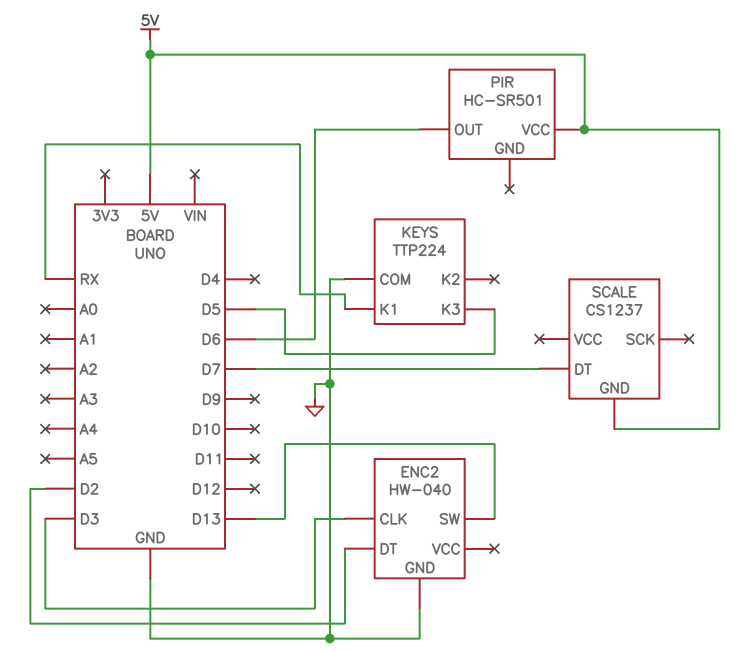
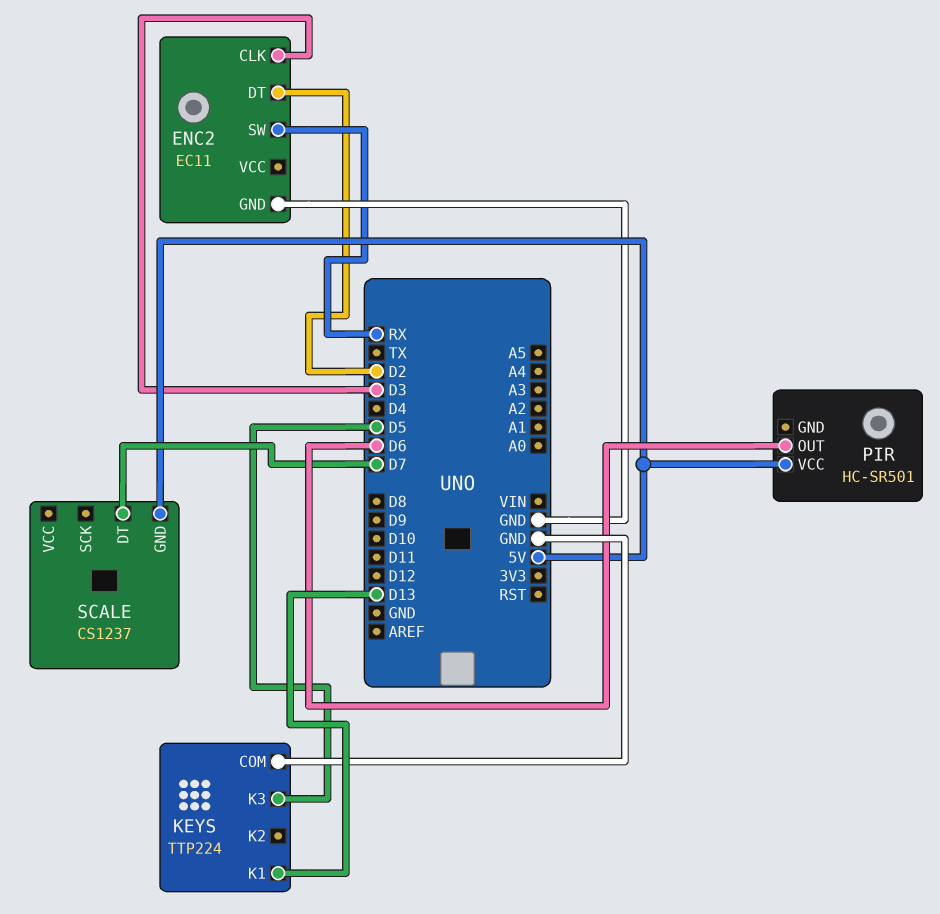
ENC2: HW-040 -> EC11
ENC2 pin SW: D13 -> RX
KEYS pin K1: RX -> D13

